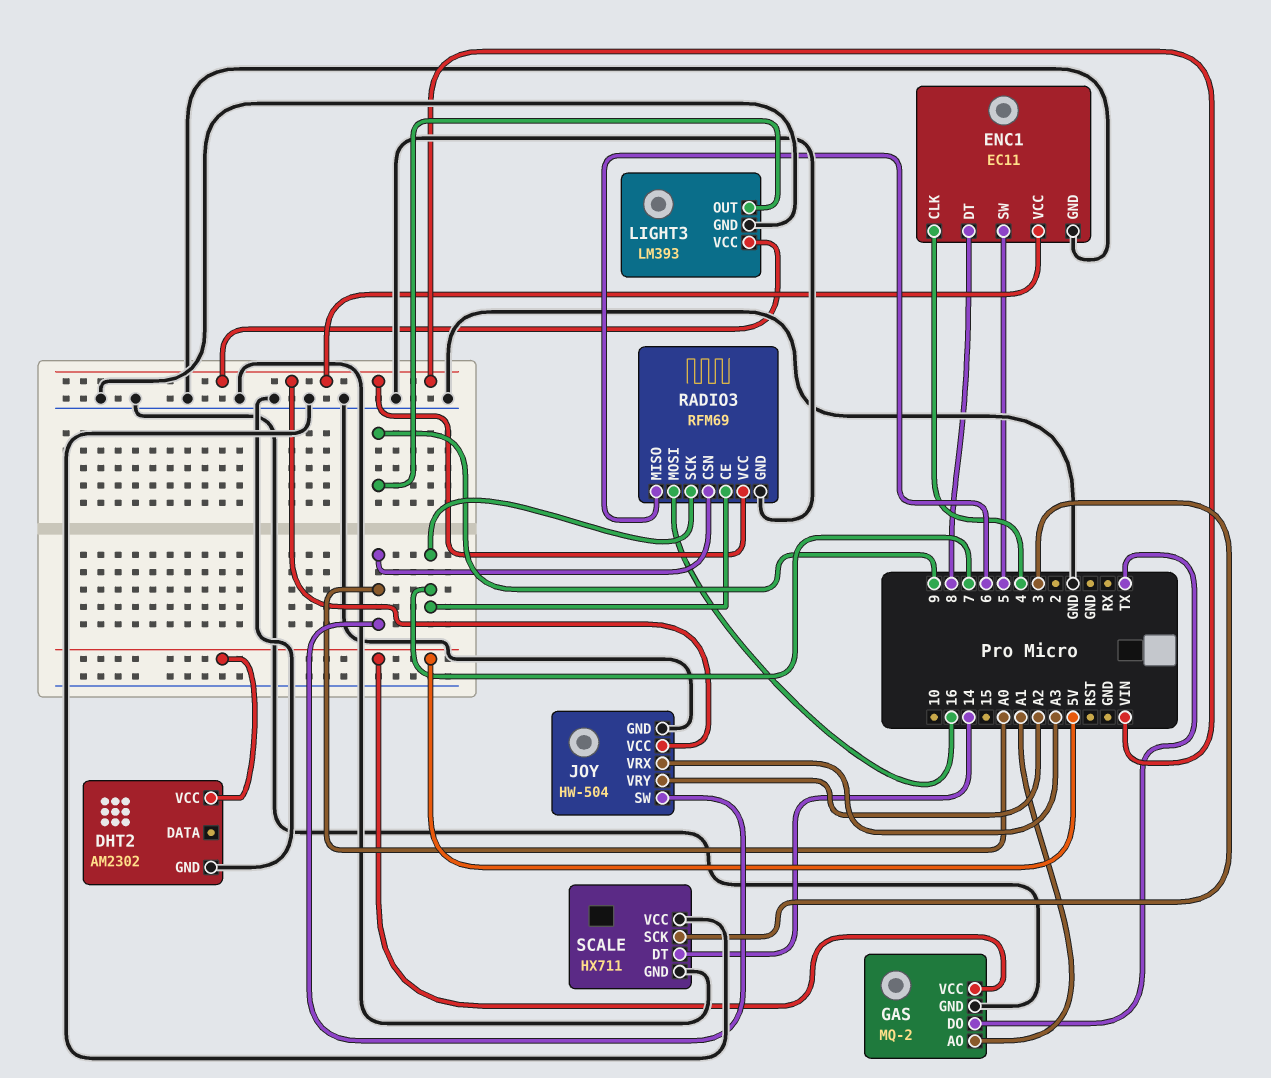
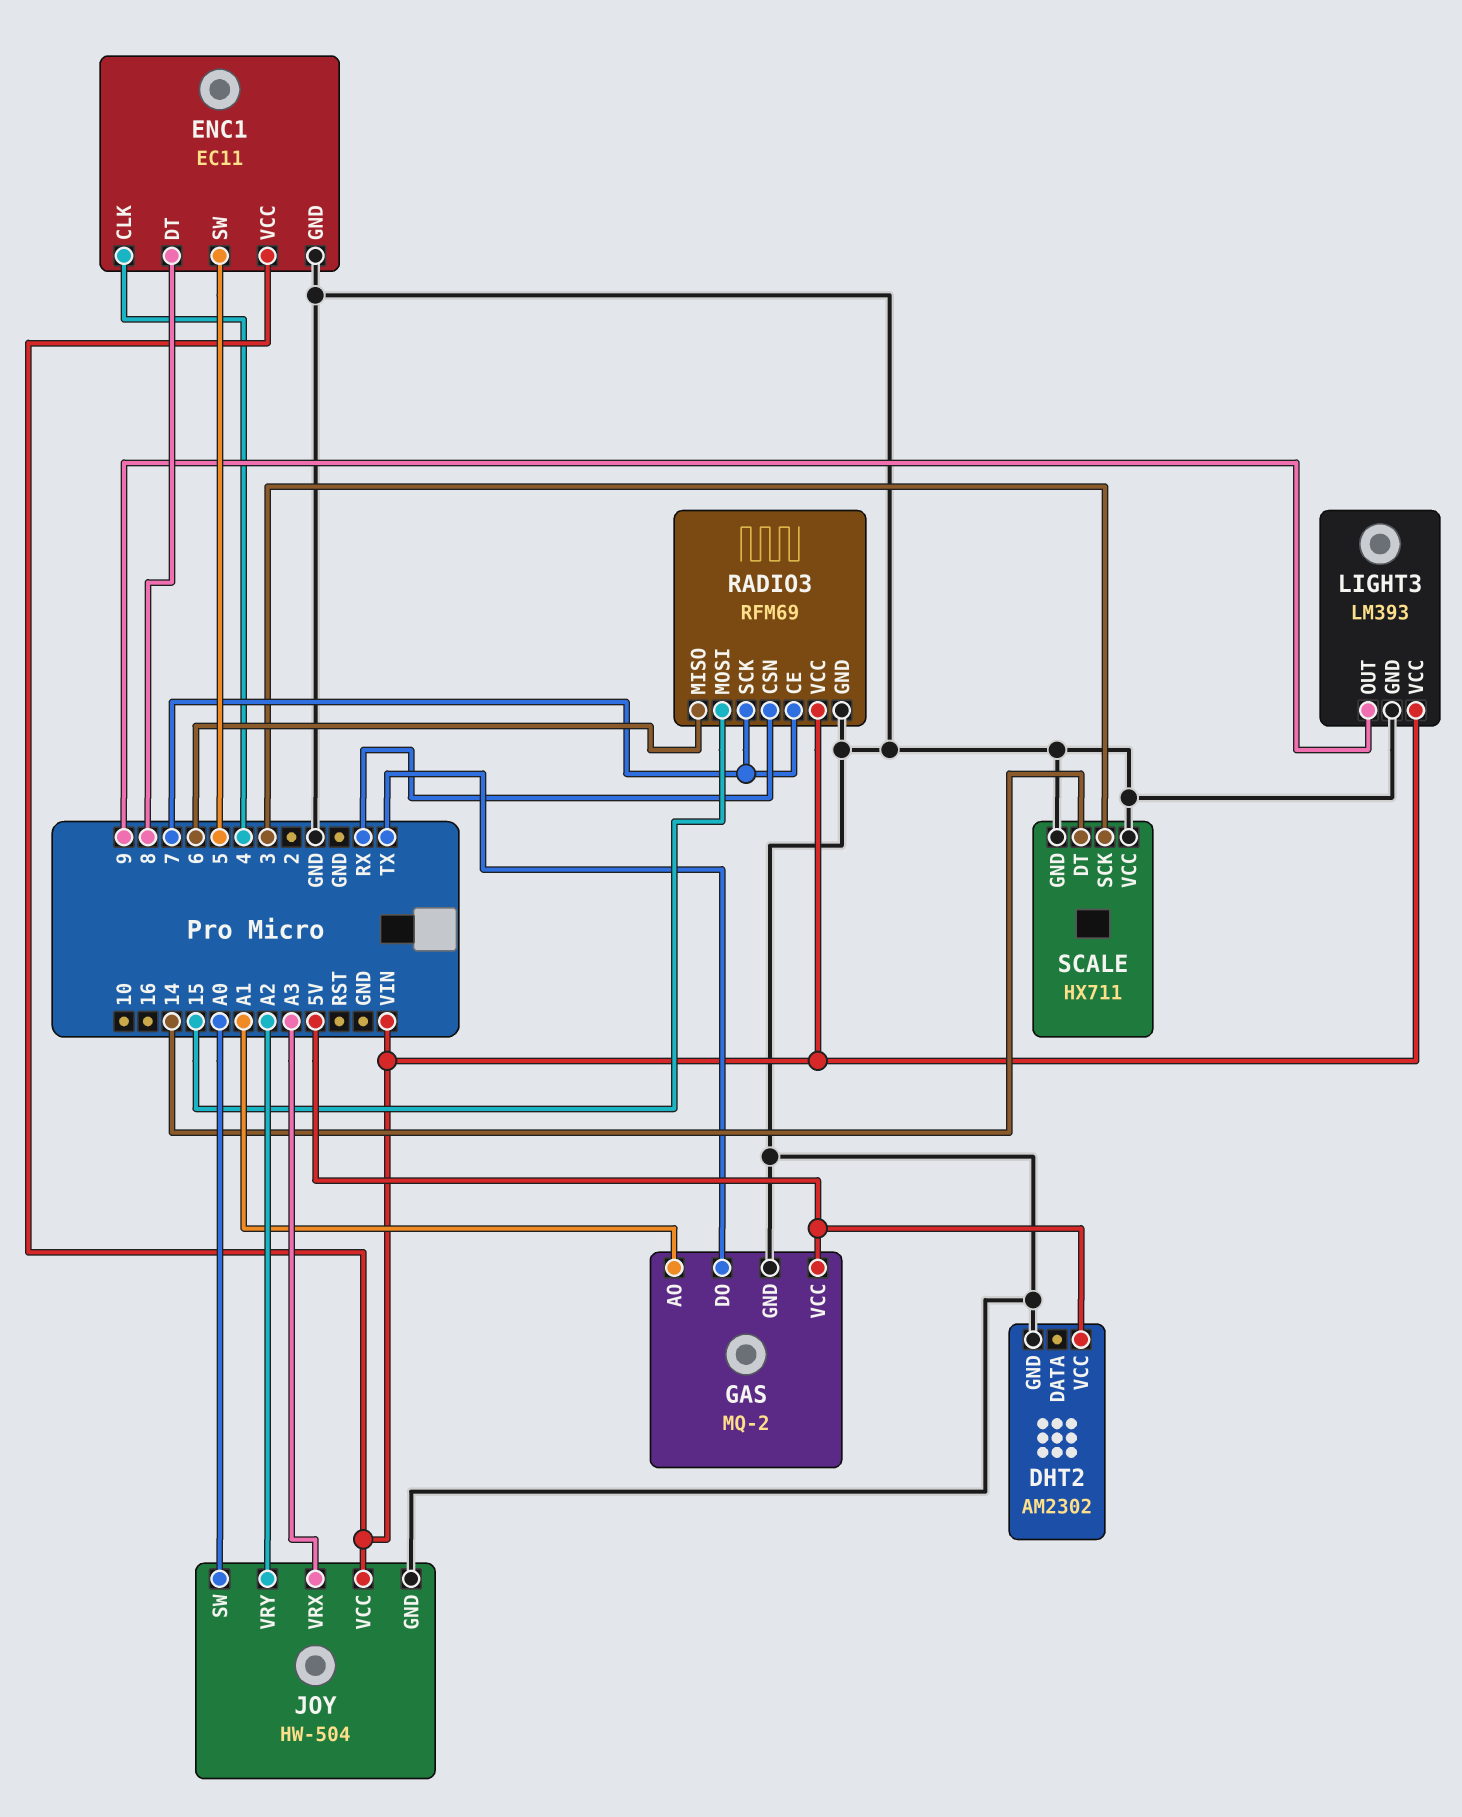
RADIO3 pin CSN: A0 -> RX
RADIO3 pin MOSI: 16 -> 15

